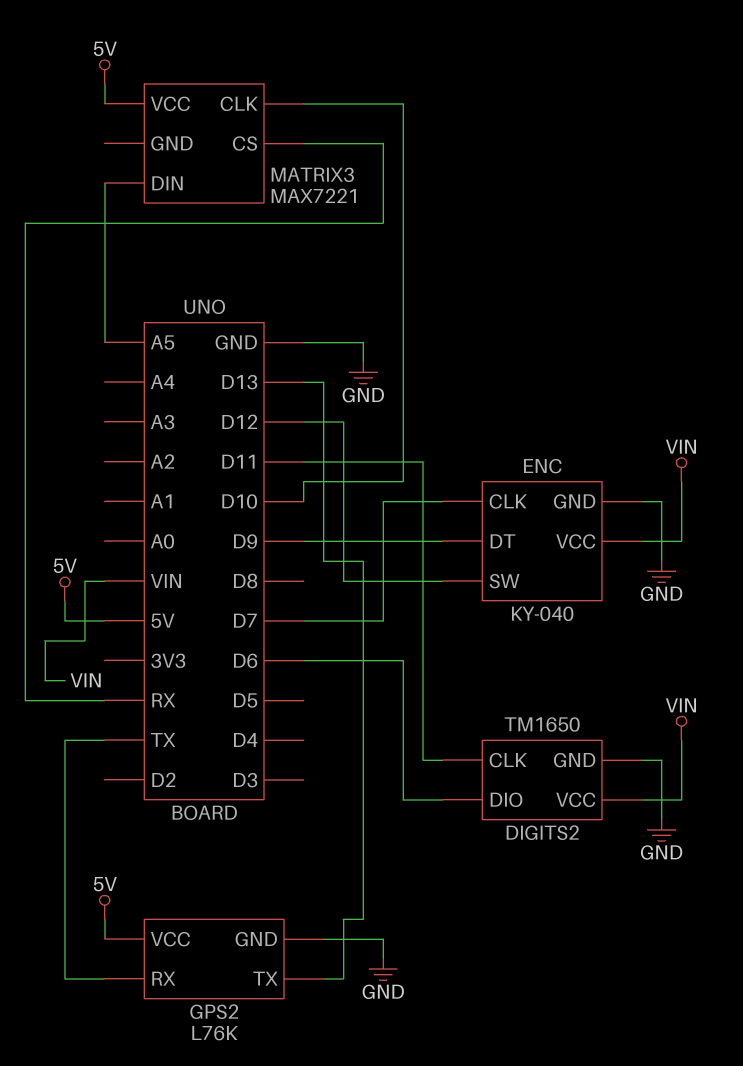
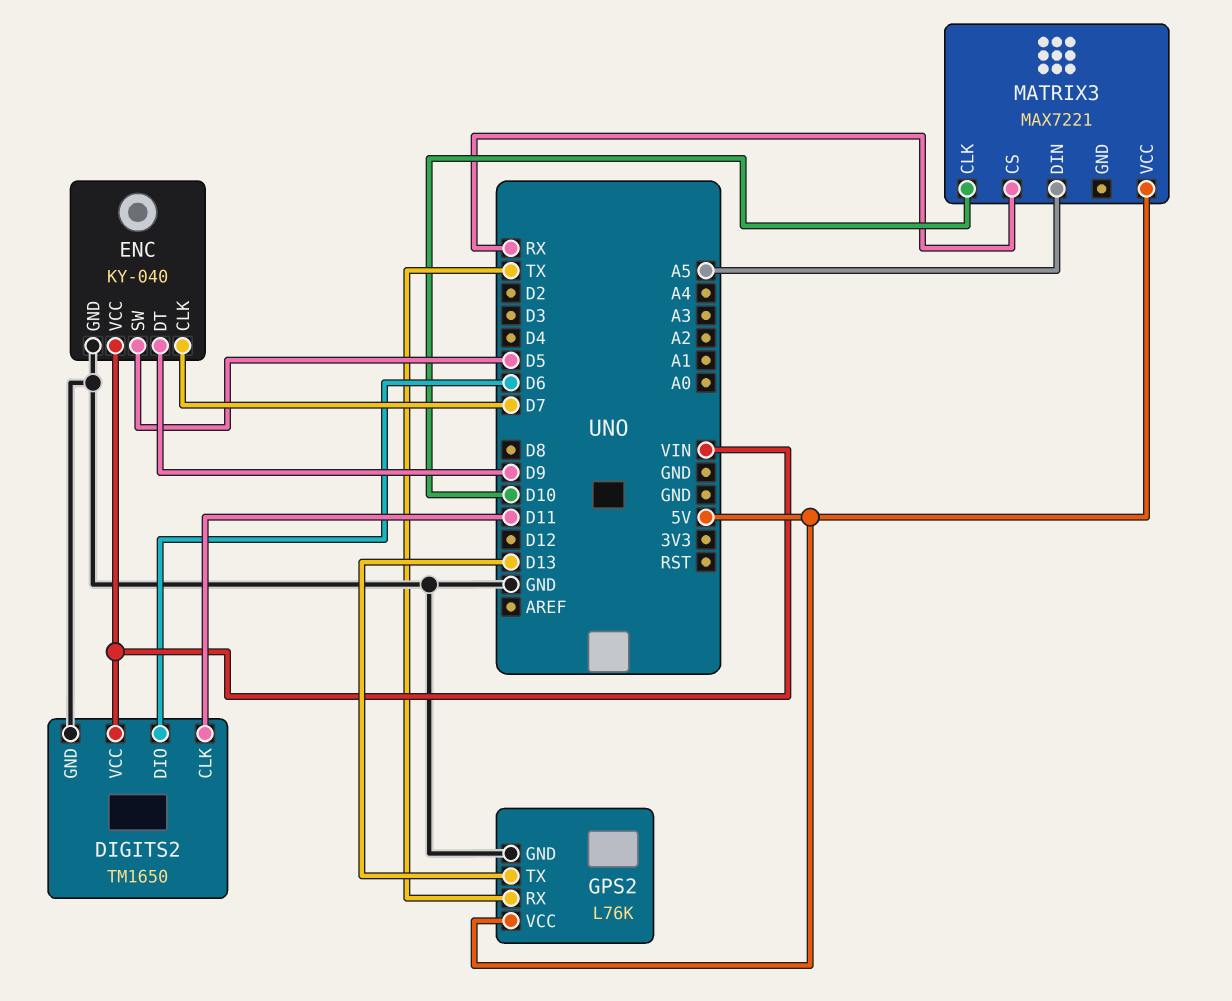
ENC pin SW: D12 -> D5

